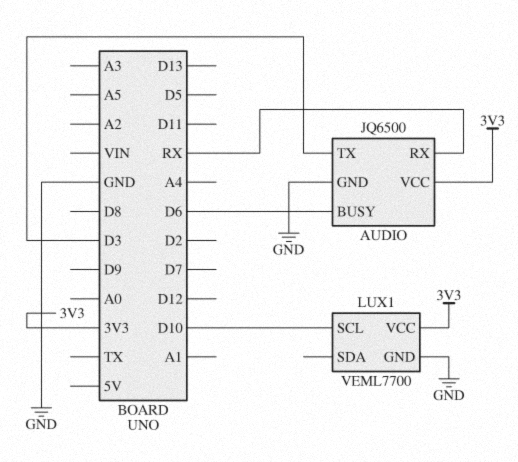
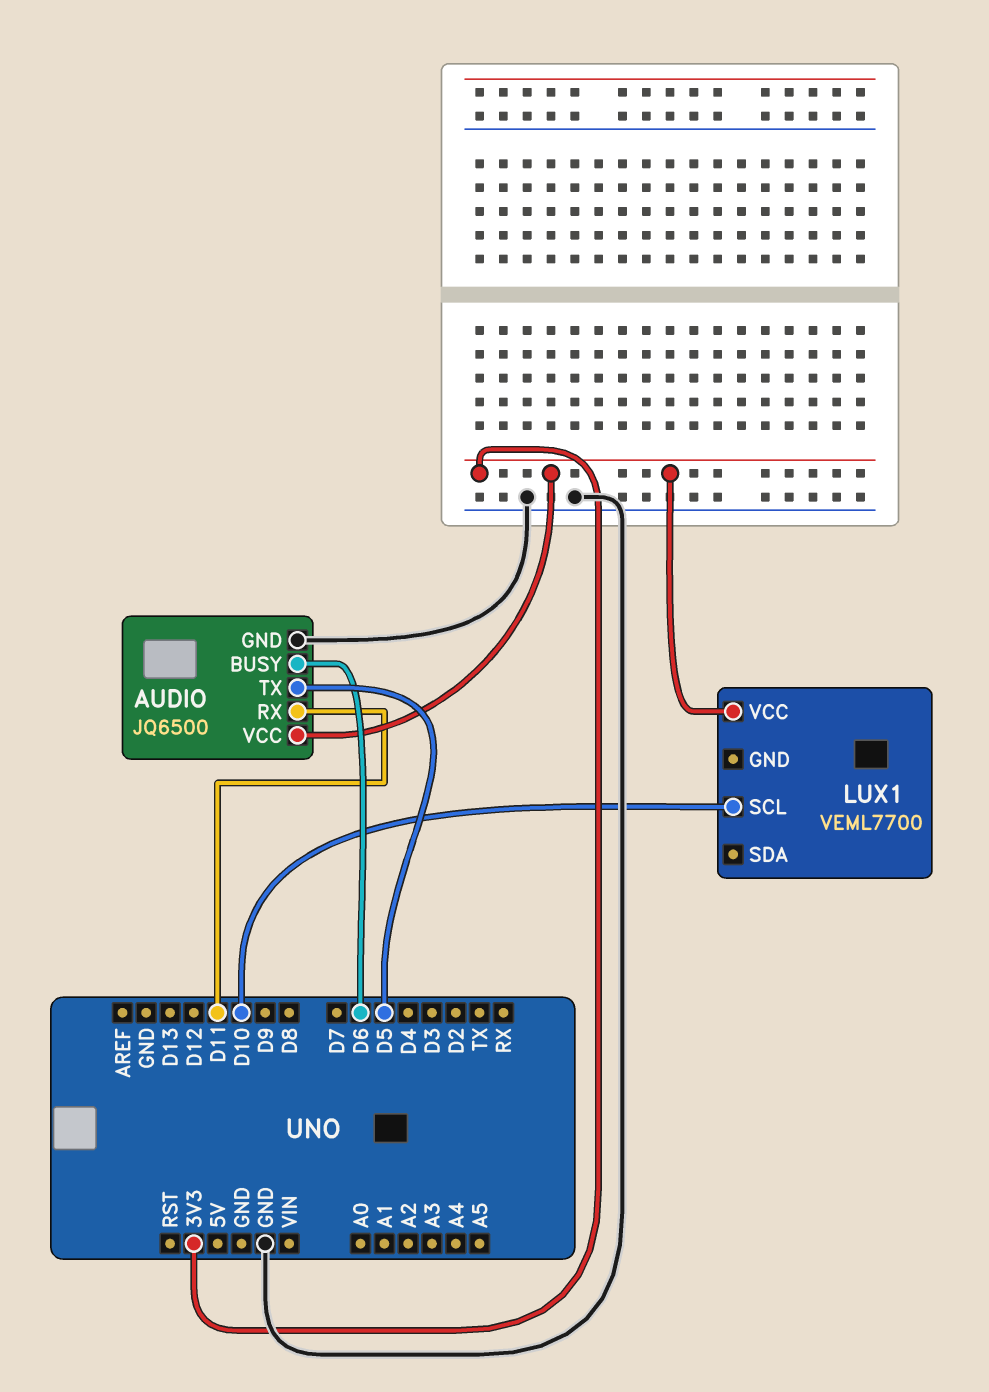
AUDIO pin RX: RX -> D11
AUDIO pin TX: D3 -> D5
LUX1 pin GND: GND -> none

